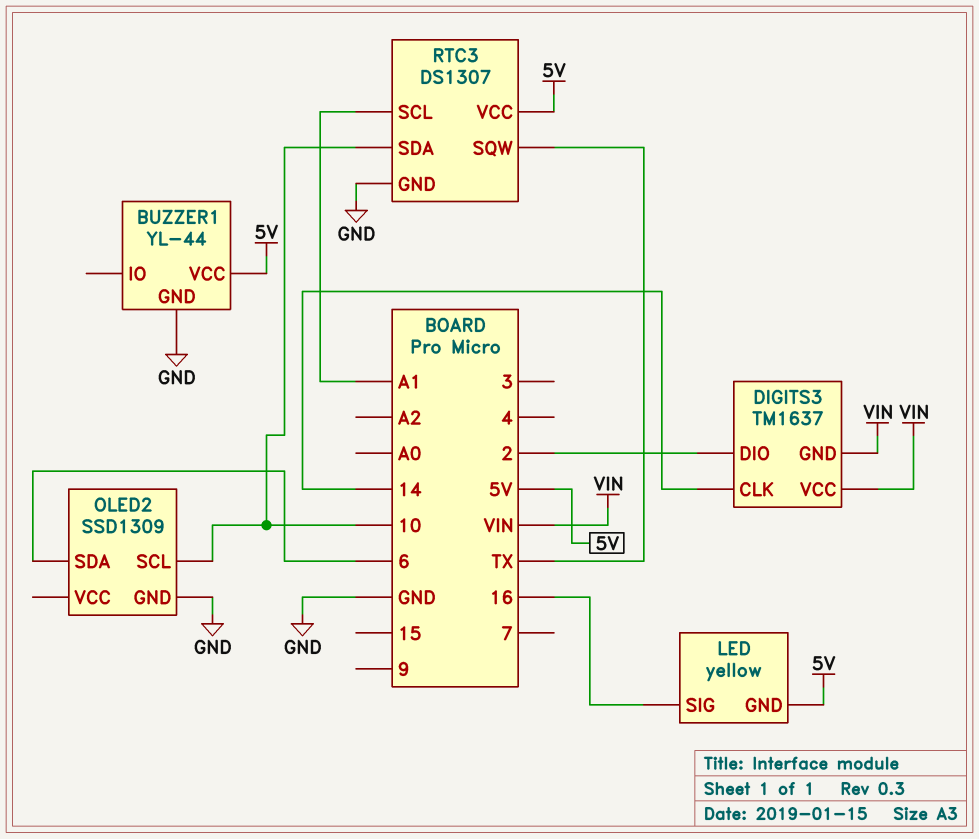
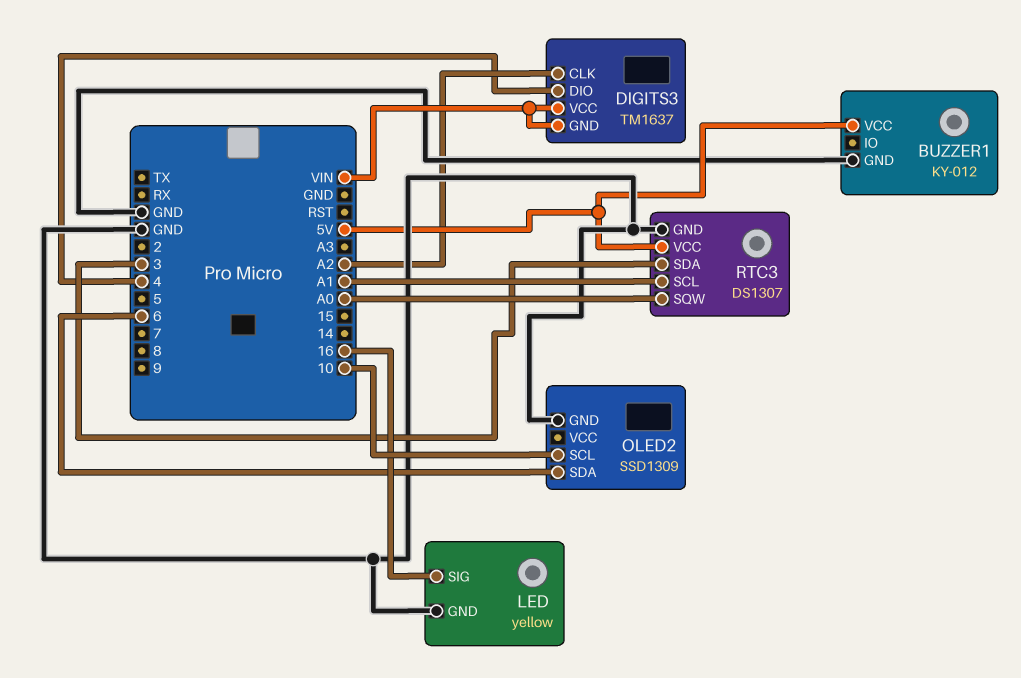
BUZZER1: YL-44 -> KY-012
DIGITS3 pin CLK: 14 -> A2
DIGITS3 pin DIO: 2 -> 4
LED pin GND: 5V -> GND
RTC3 pin SDA: 10 -> 3
RTC3 pin SQW: TX -> A0

